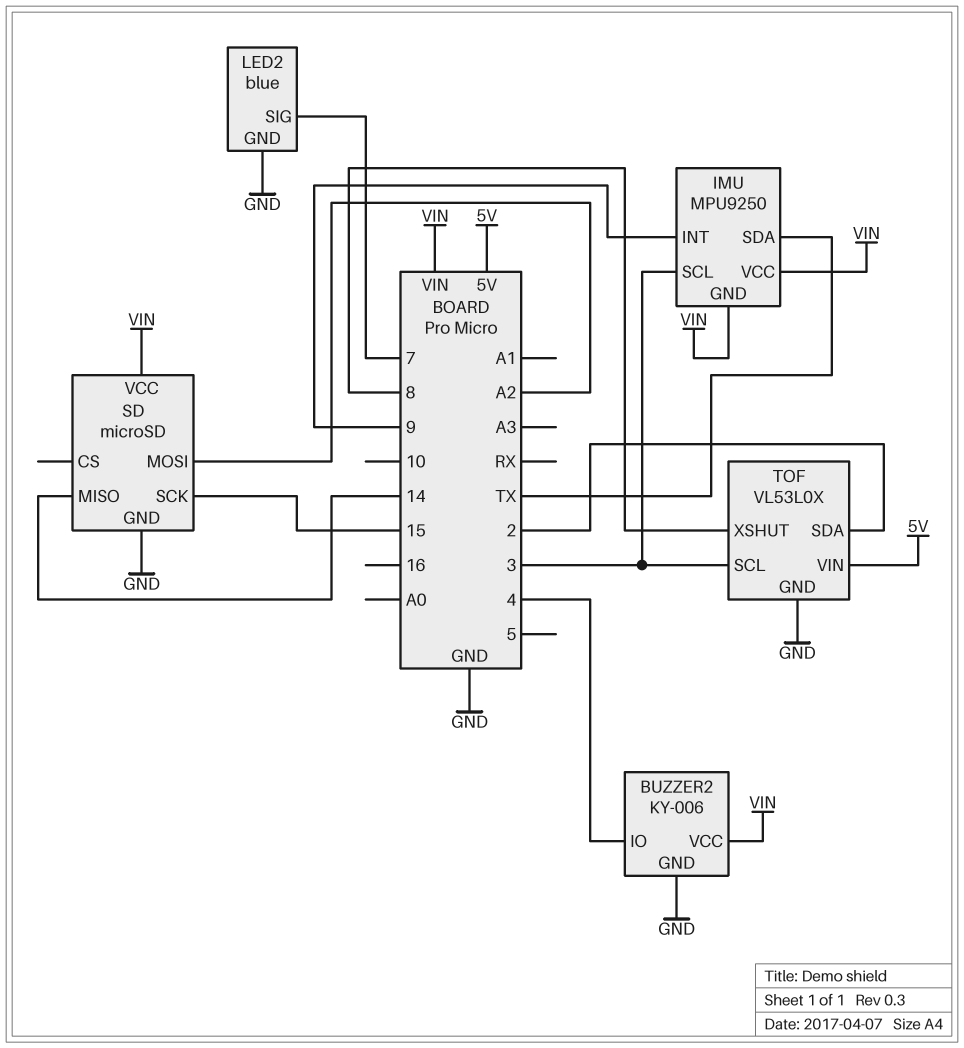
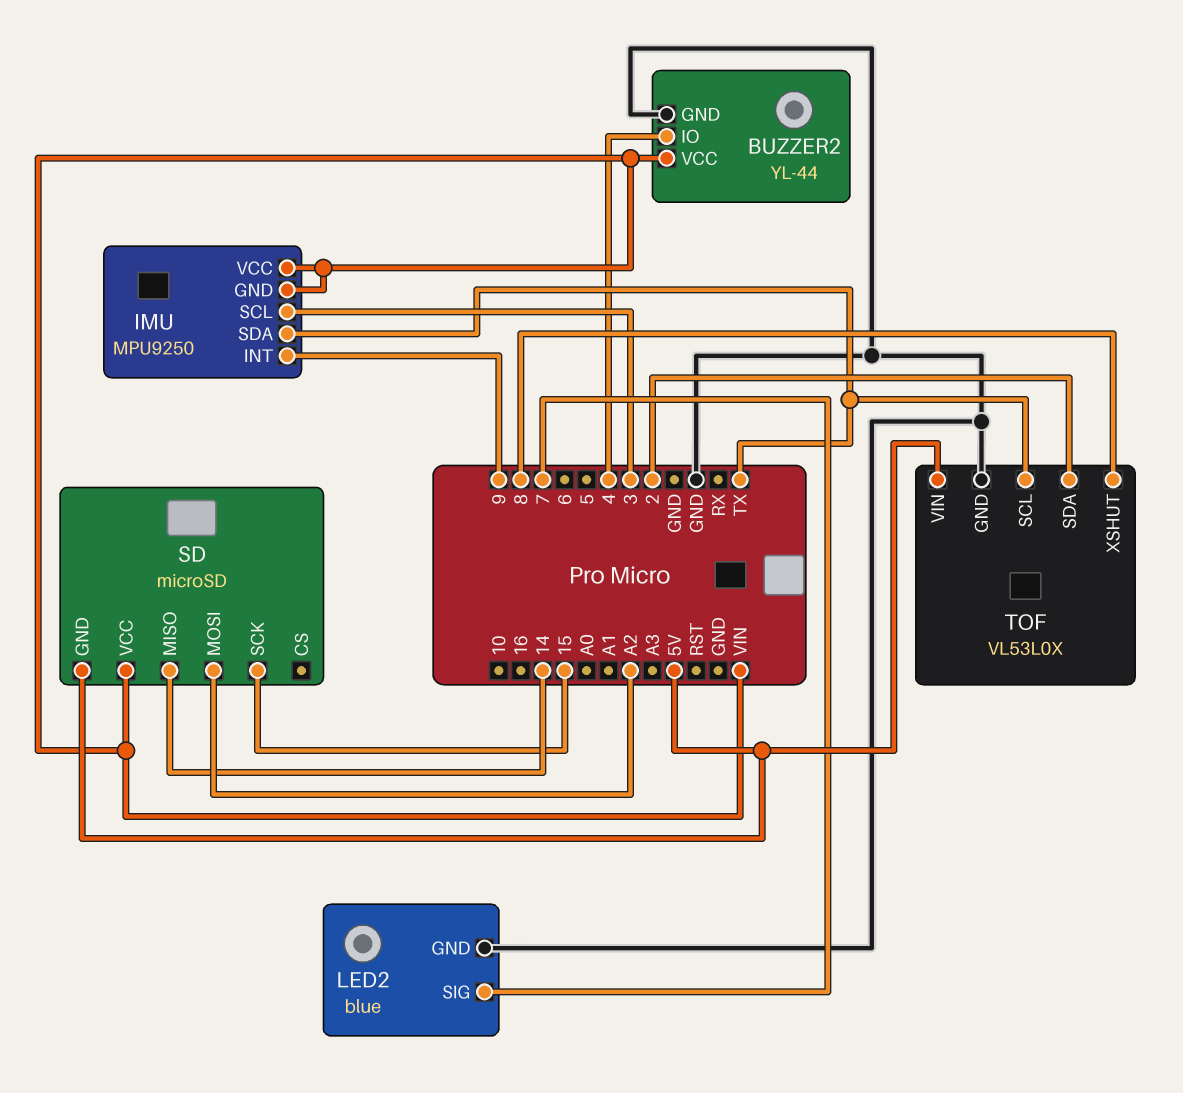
BUZZER2: KY-006 -> YL-44
SD pin GND: GND -> 5V
TOF pin SCL: 3 -> TX

